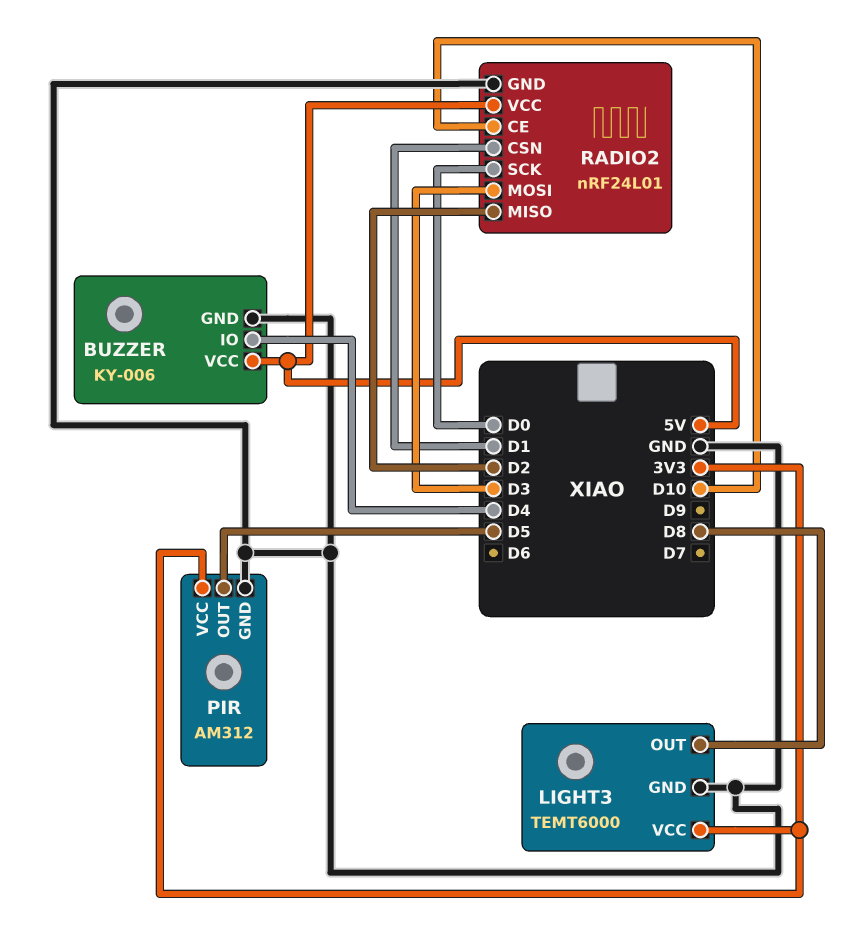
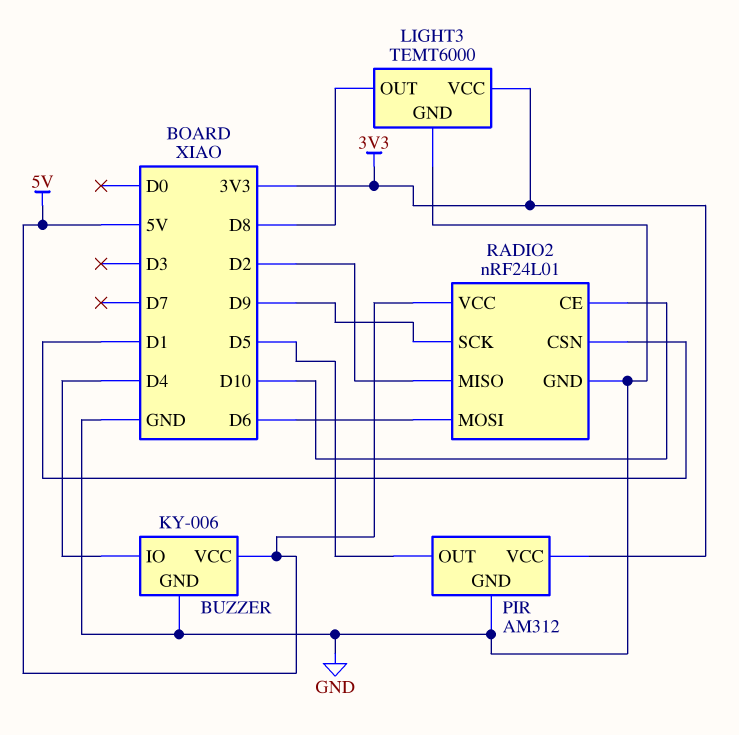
RADIO2 pin MOSI: D3 -> D6
RADIO2 pin SCK: D0 -> D9

